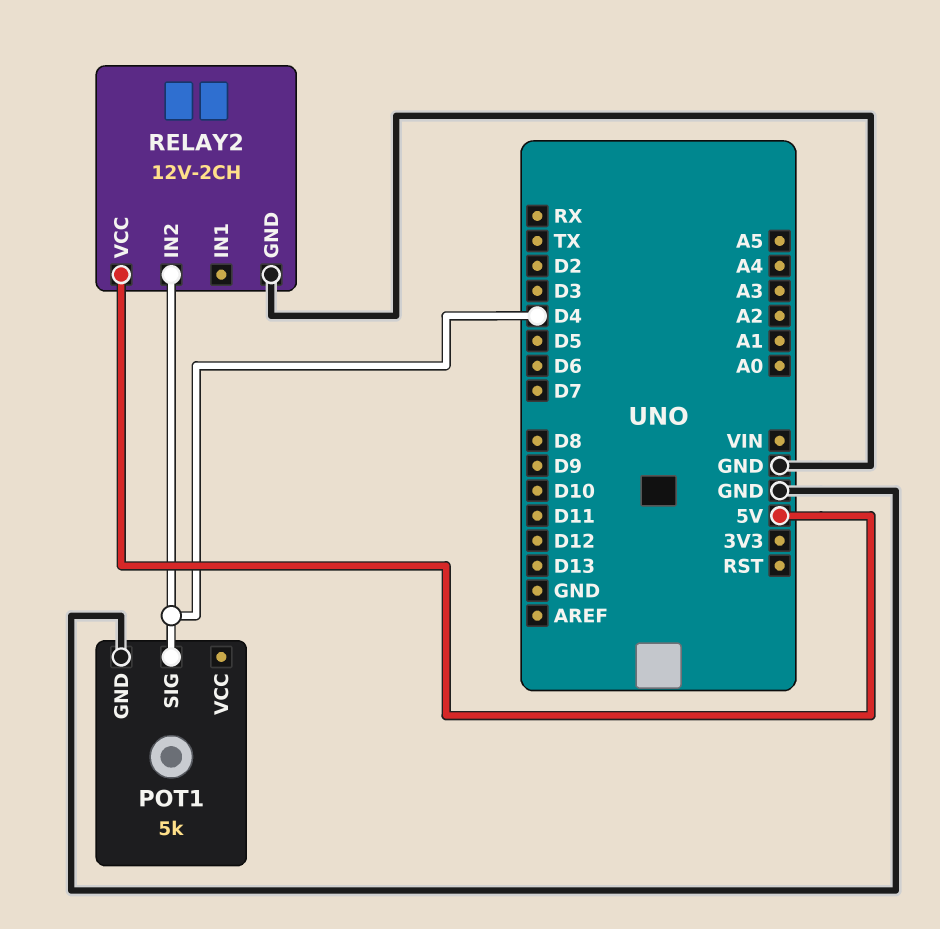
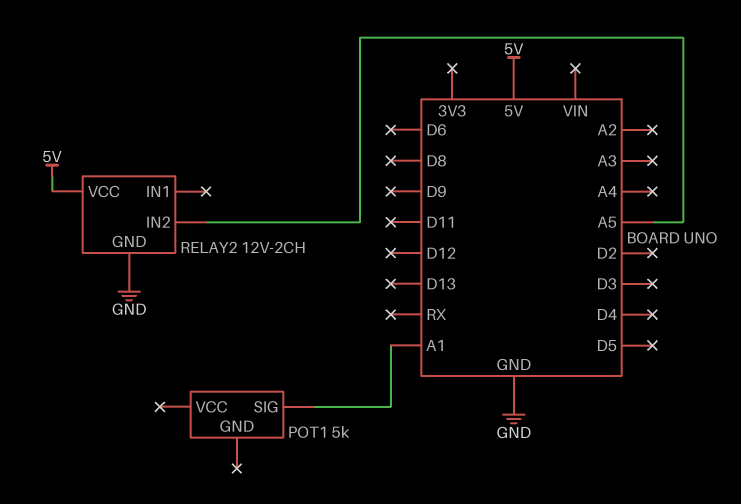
POT1 pin GND: GND -> none
POT1 pin SIG: D4 -> A1
RELAY2 pin IN2: D4 -> A5

